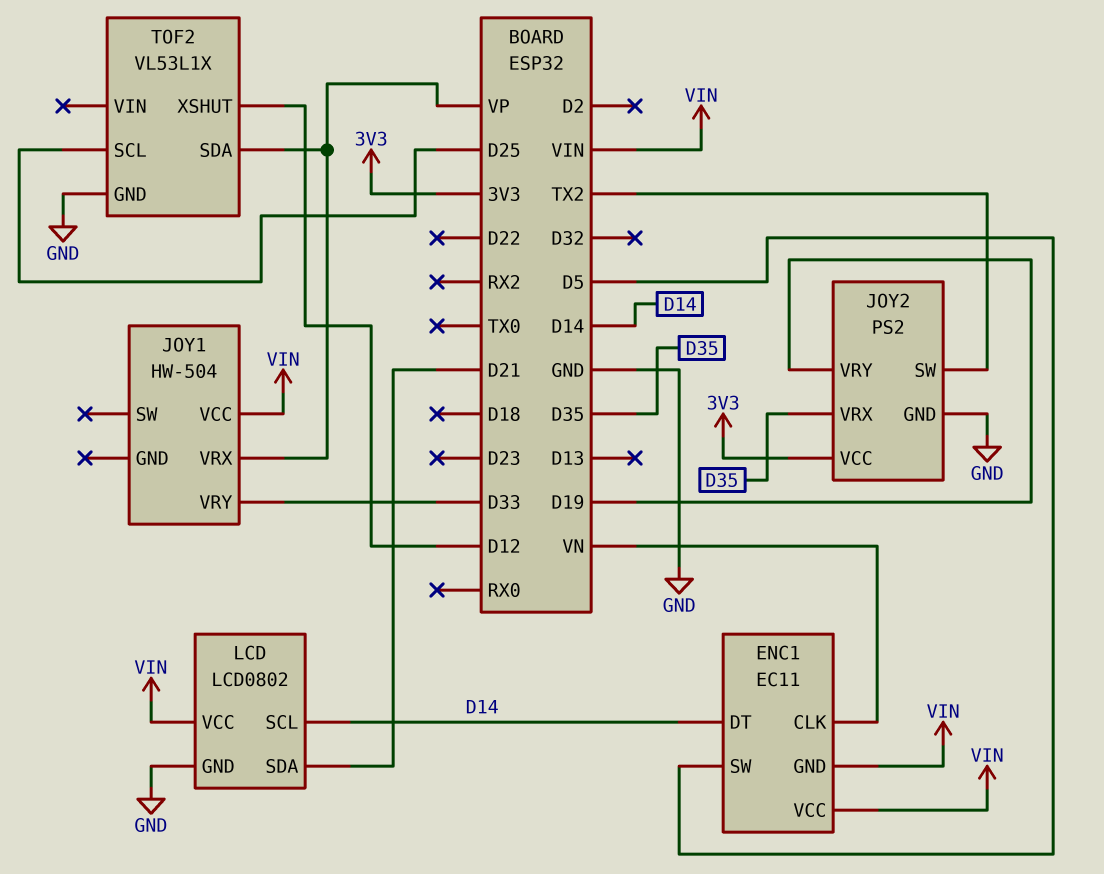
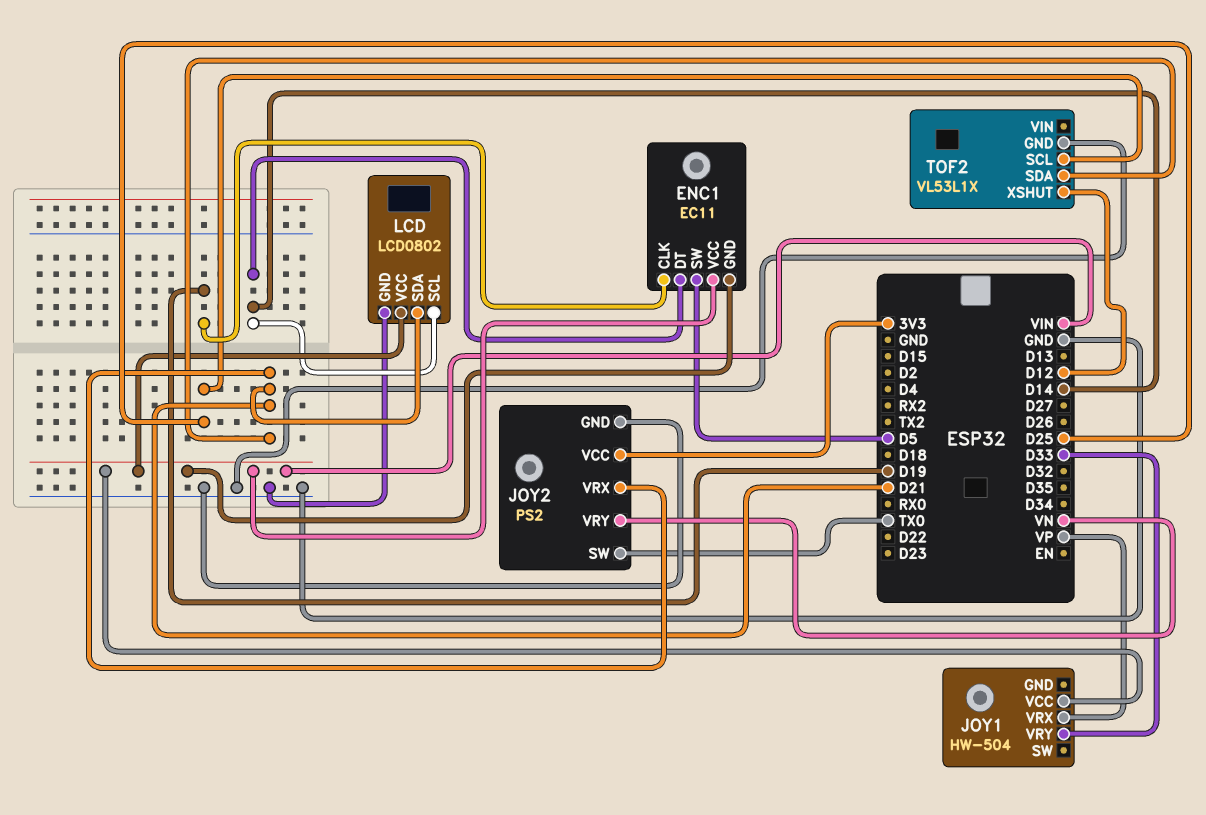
ENC1 pin CLK: VN -> D19
JOY2 pin SW: TX2 -> TX0
JOY2 pin VRX: D35 -> D21
JOY2 pin VRY: D19 -> VN
TOF2 pin SDA: VP -> D21

